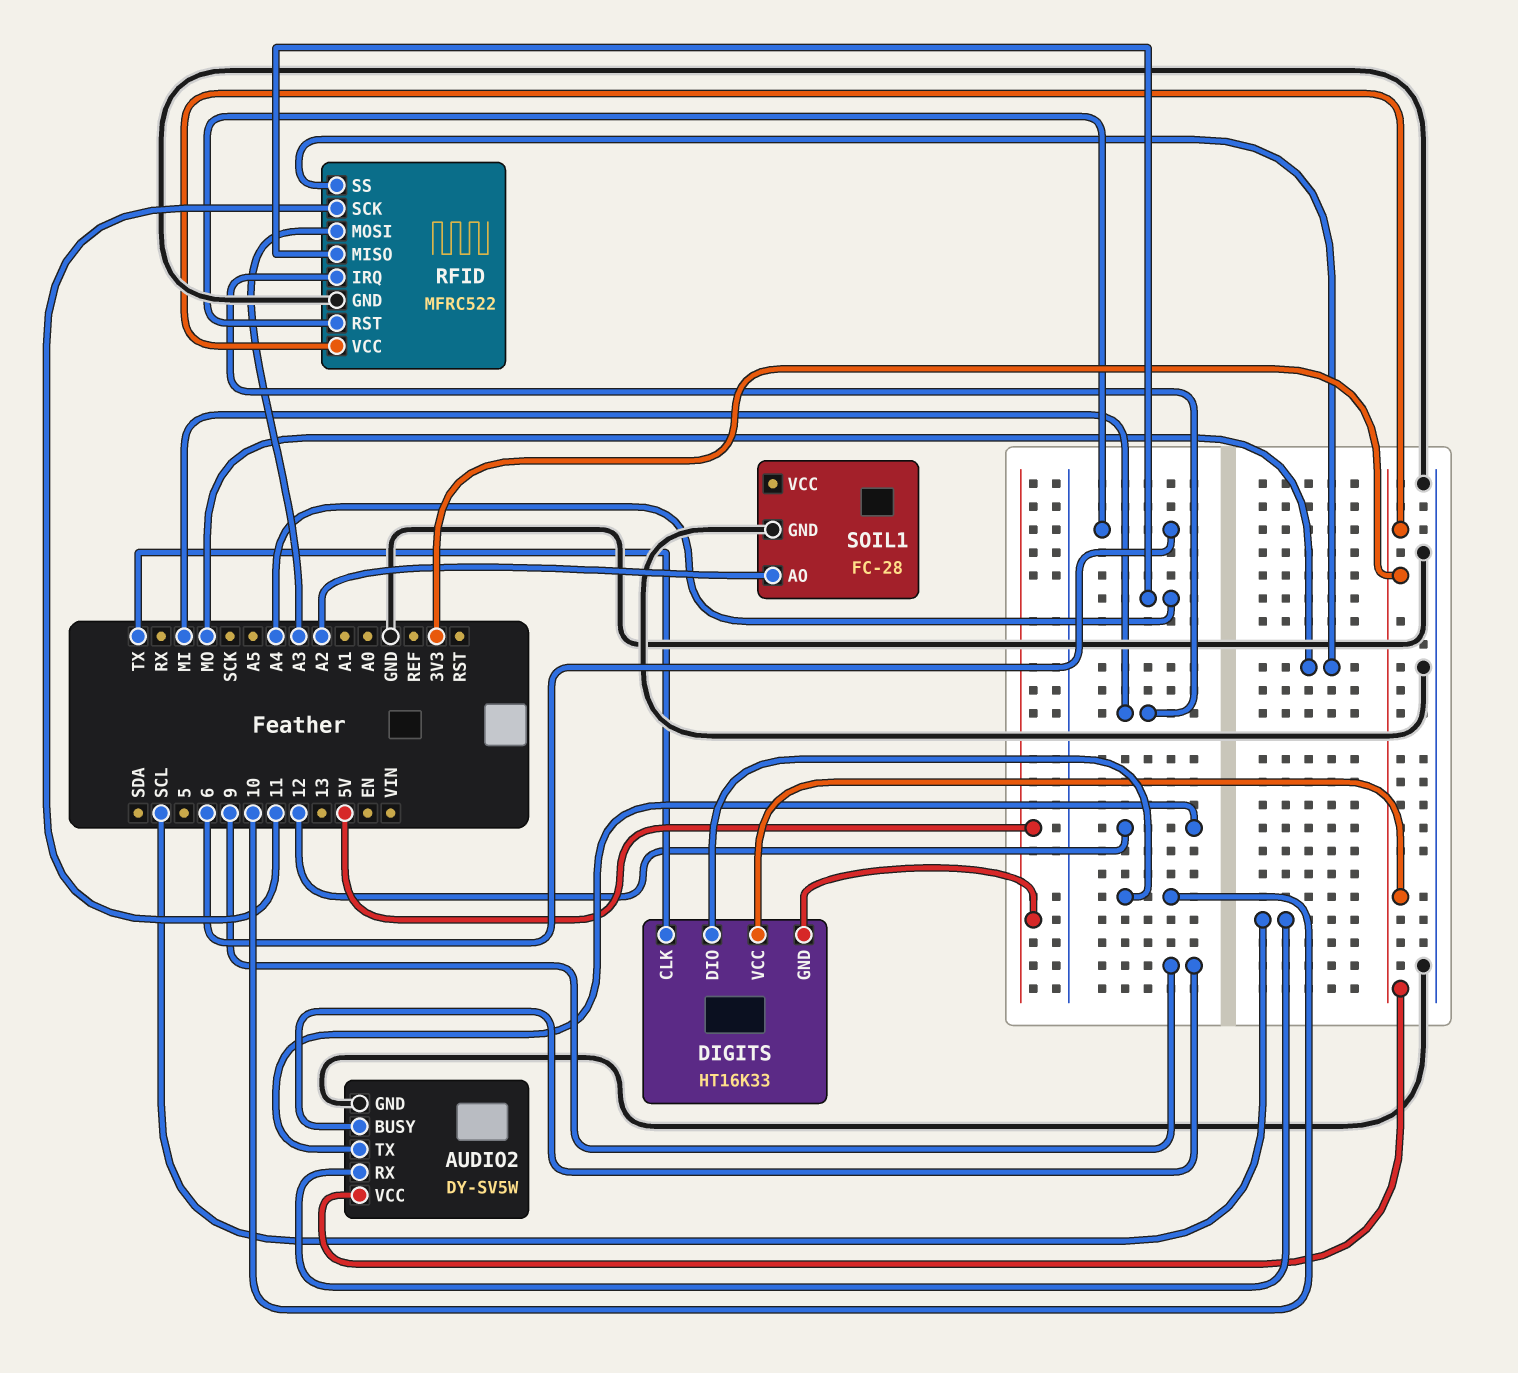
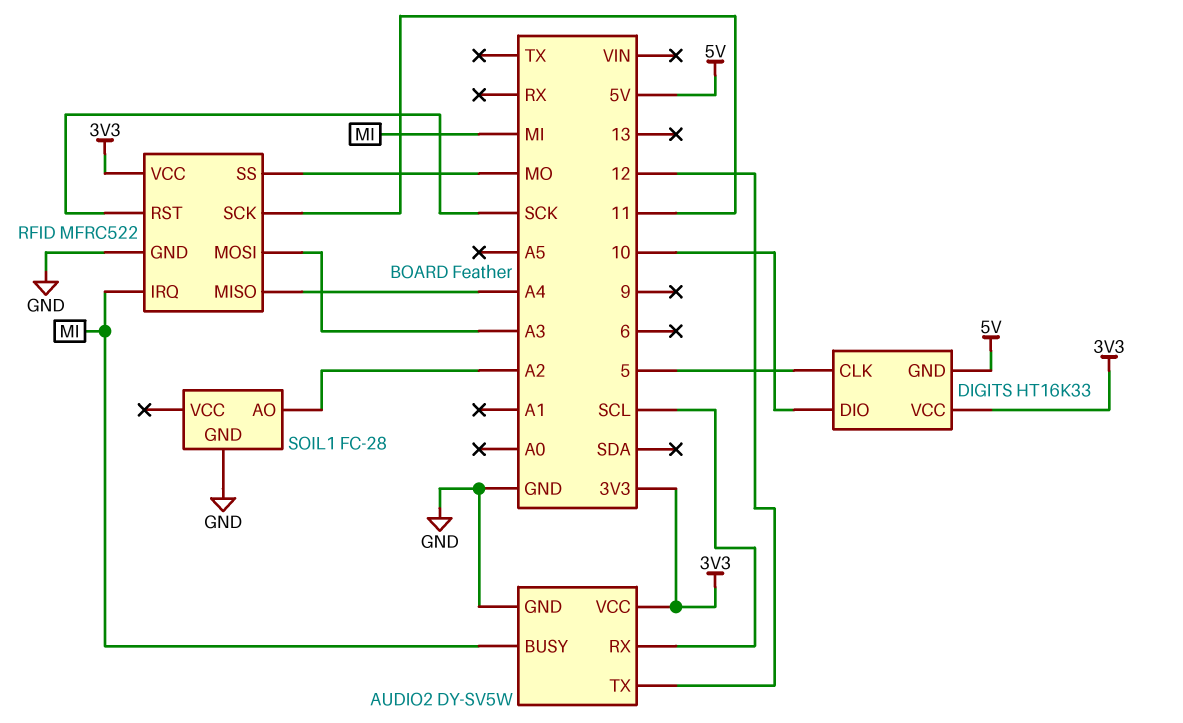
AUDIO2 pin BUSY: 9 -> MI
DIGITS pin CLK: TX -> 5
RFID pin RST: 6 -> SCK

